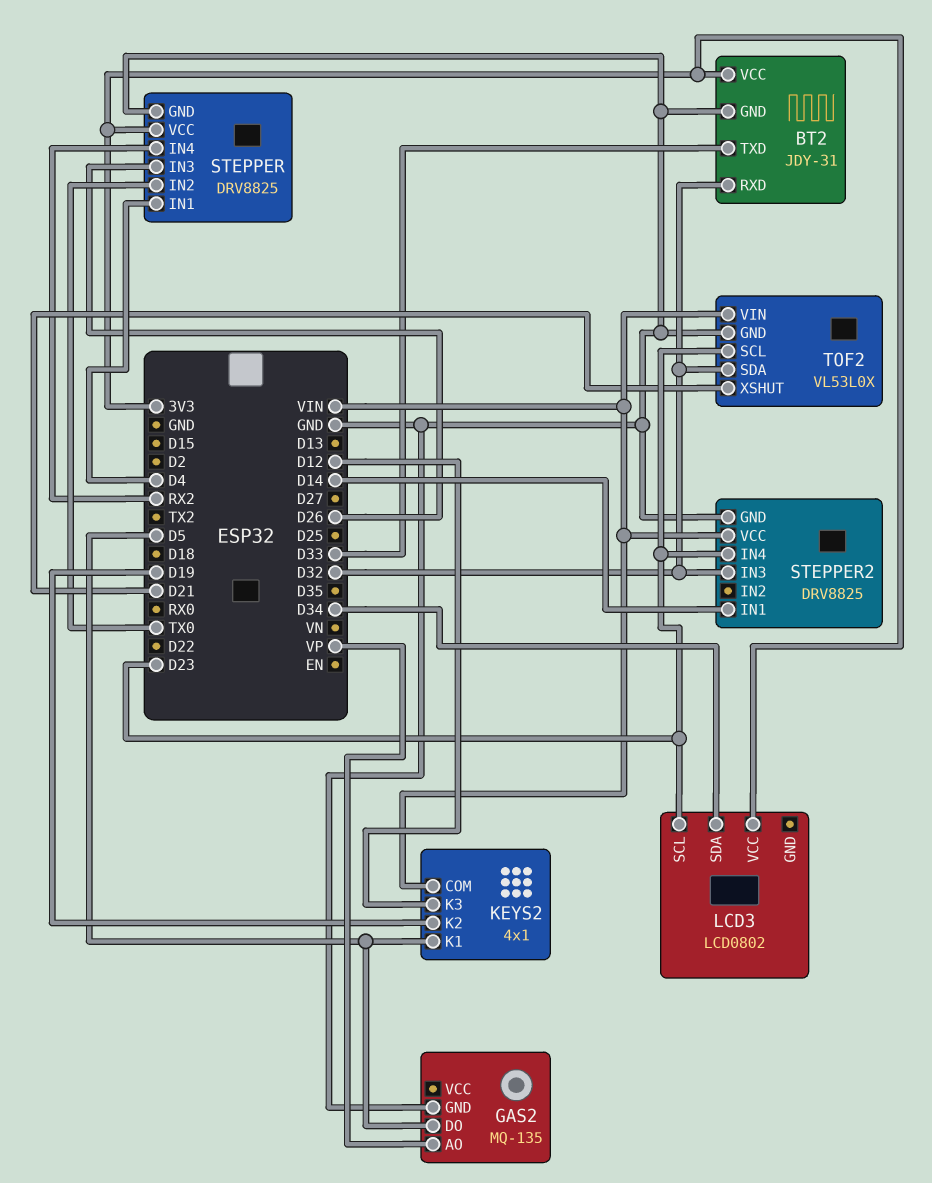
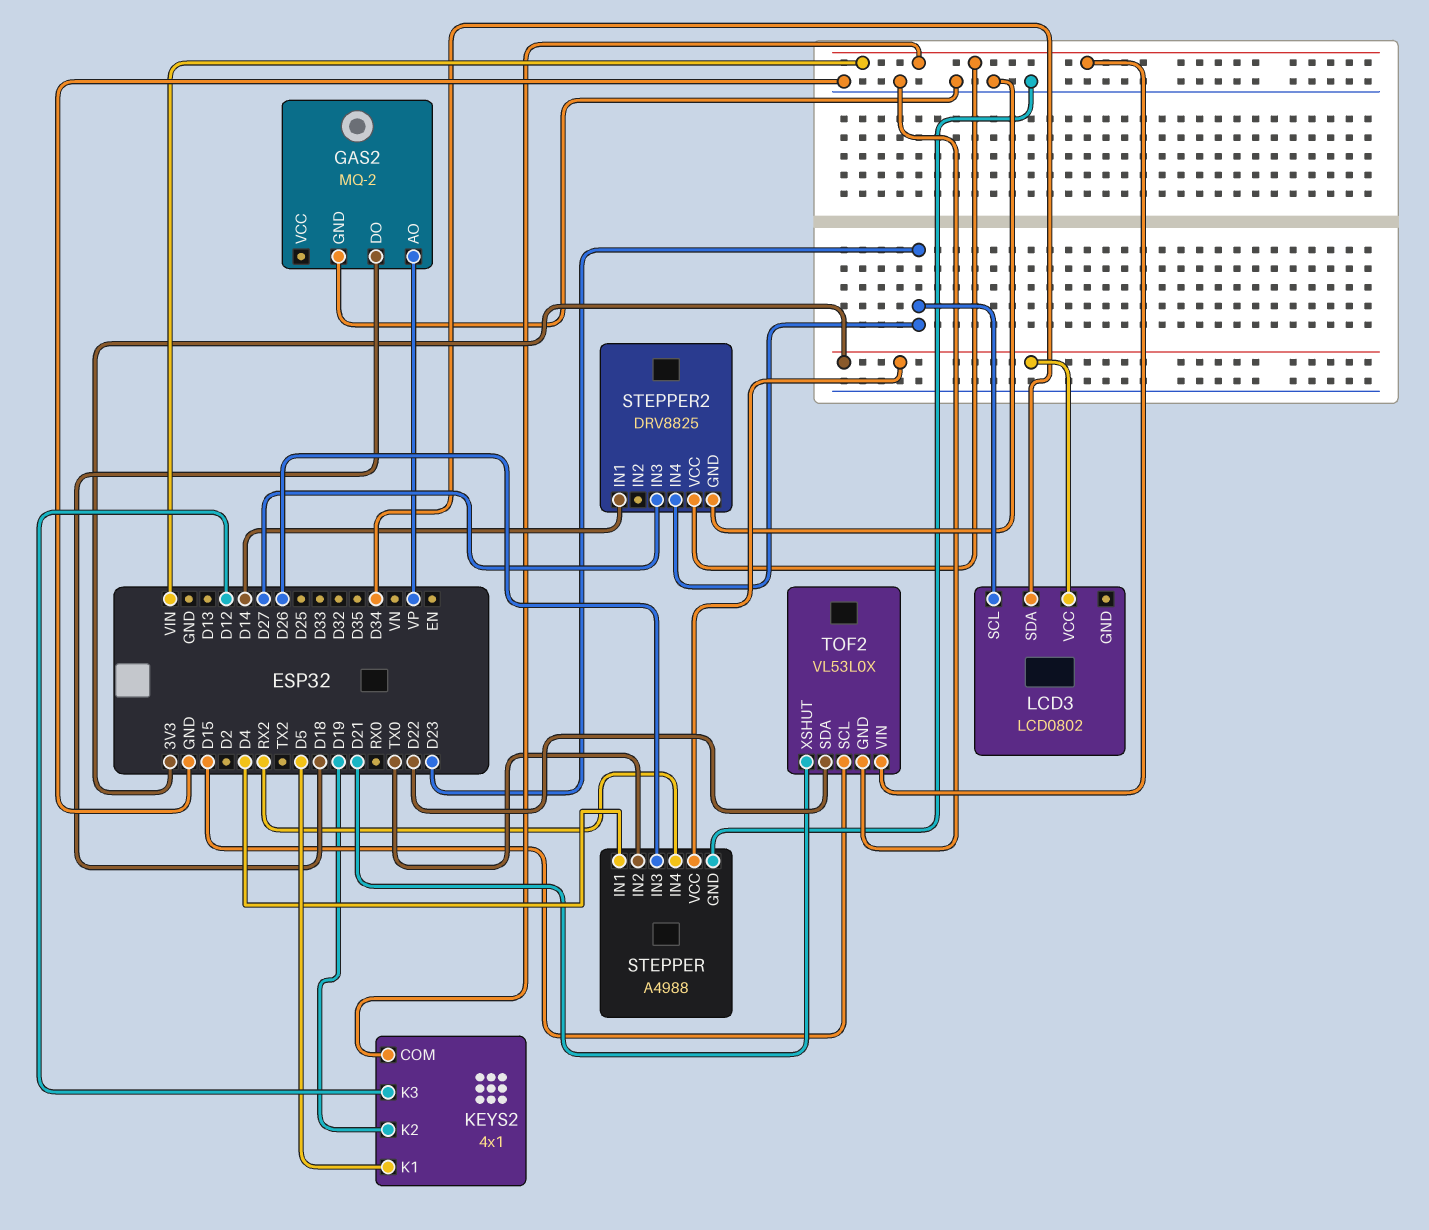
BT2: JDY-31 -> none
BT2 pin GND: GND -> none
BT2 pin RXD: D32 -> none
BT2 pin TXD: D33 -> none
BT2 pin VCC: 3V3 -> none
GAS2: MQ-135 -> MQ-2
GAS2 pin DO: D5 -> D18
STEPPER: DRV8825 -> A4988
STEPPER2 pin IN3: D32 -> D27
TOF2 pin SCL: D23 -> D15
TOF2 pin SDA: D32 -> D22

